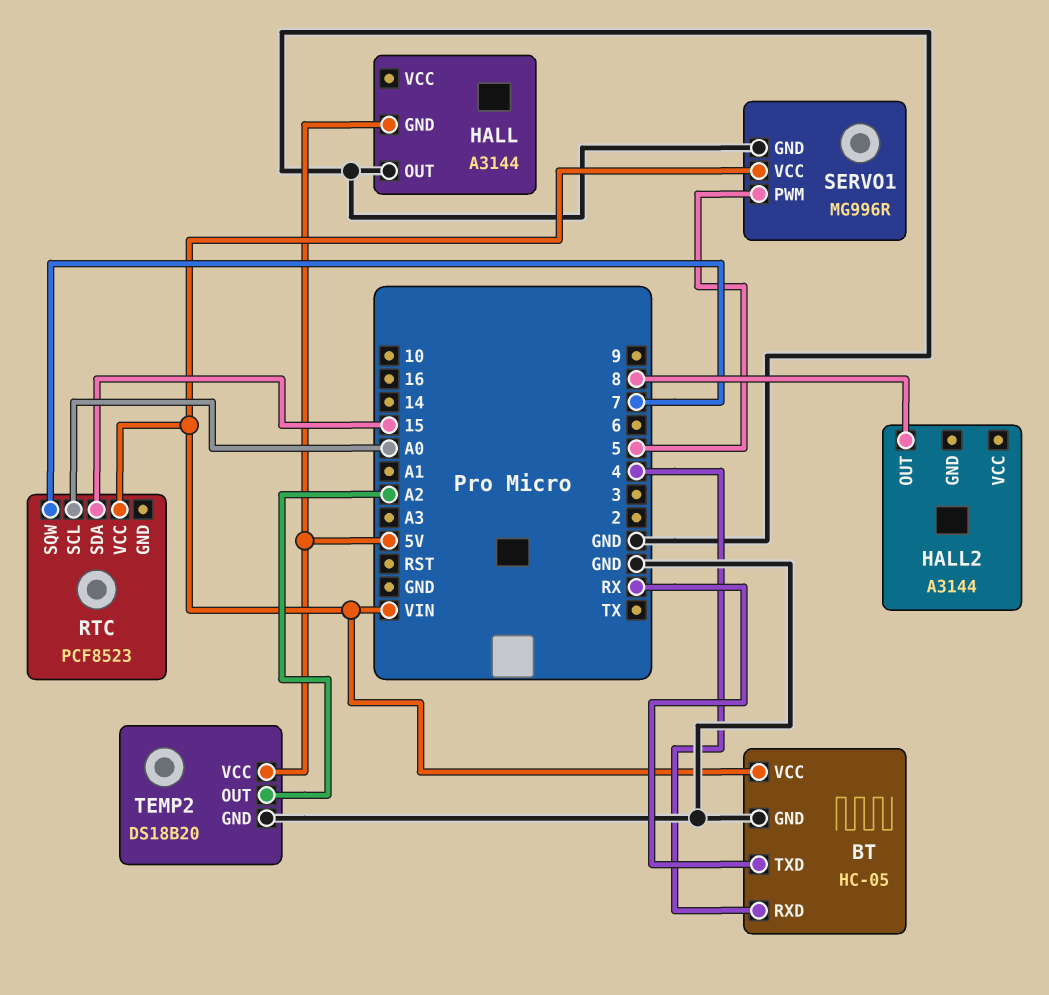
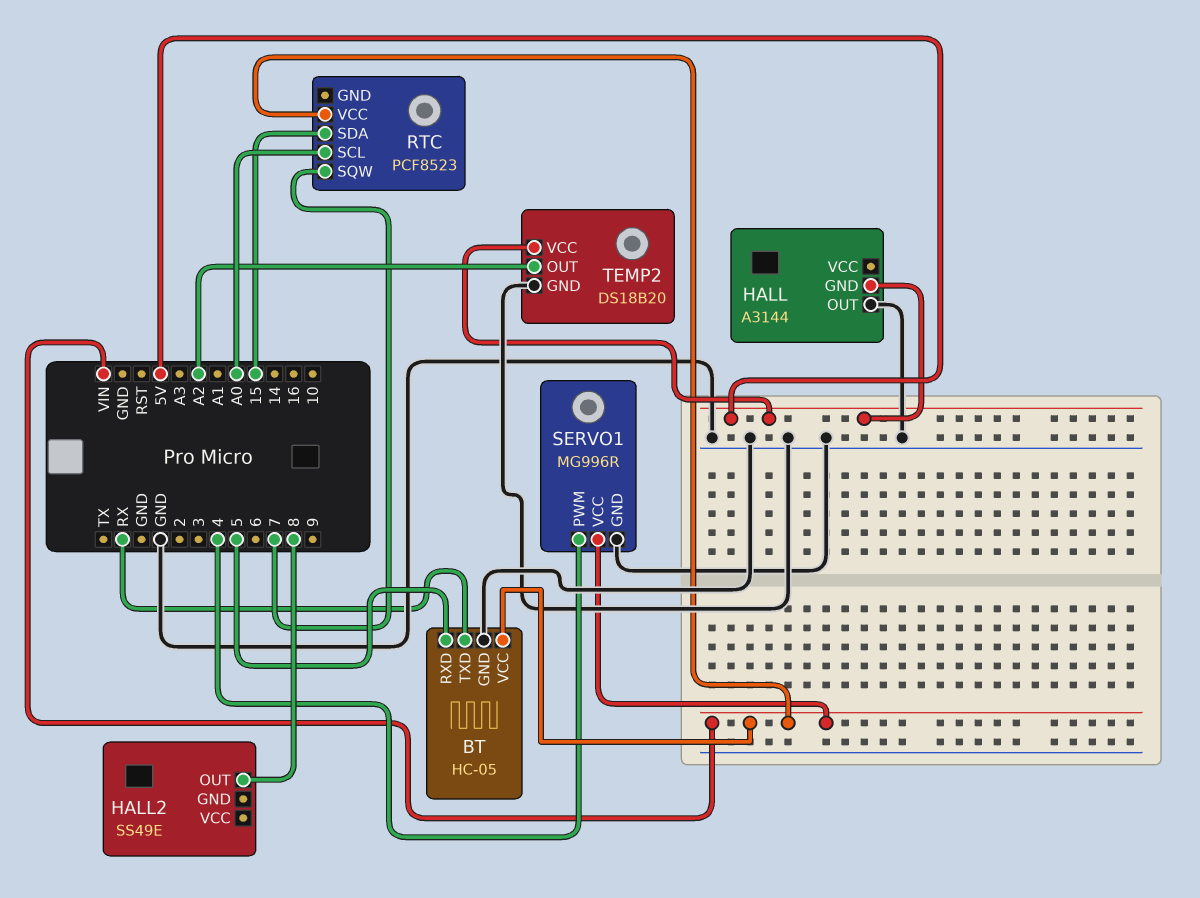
BT pin RXD: 4 -> 5
HALL2: A3144 -> SS49E
SERVO1 pin PWM: 5 -> 4

